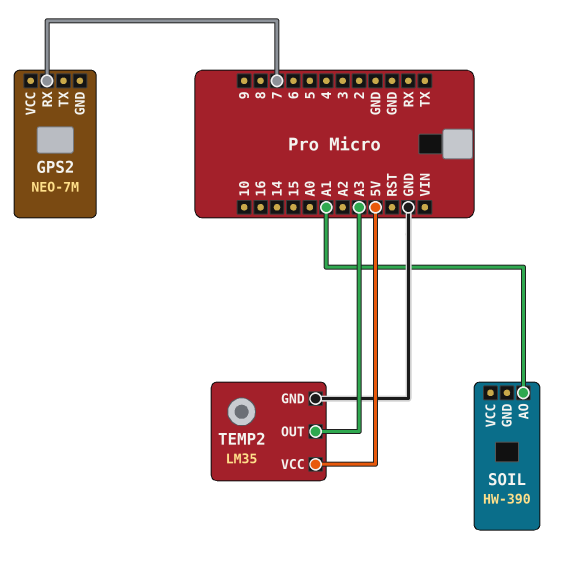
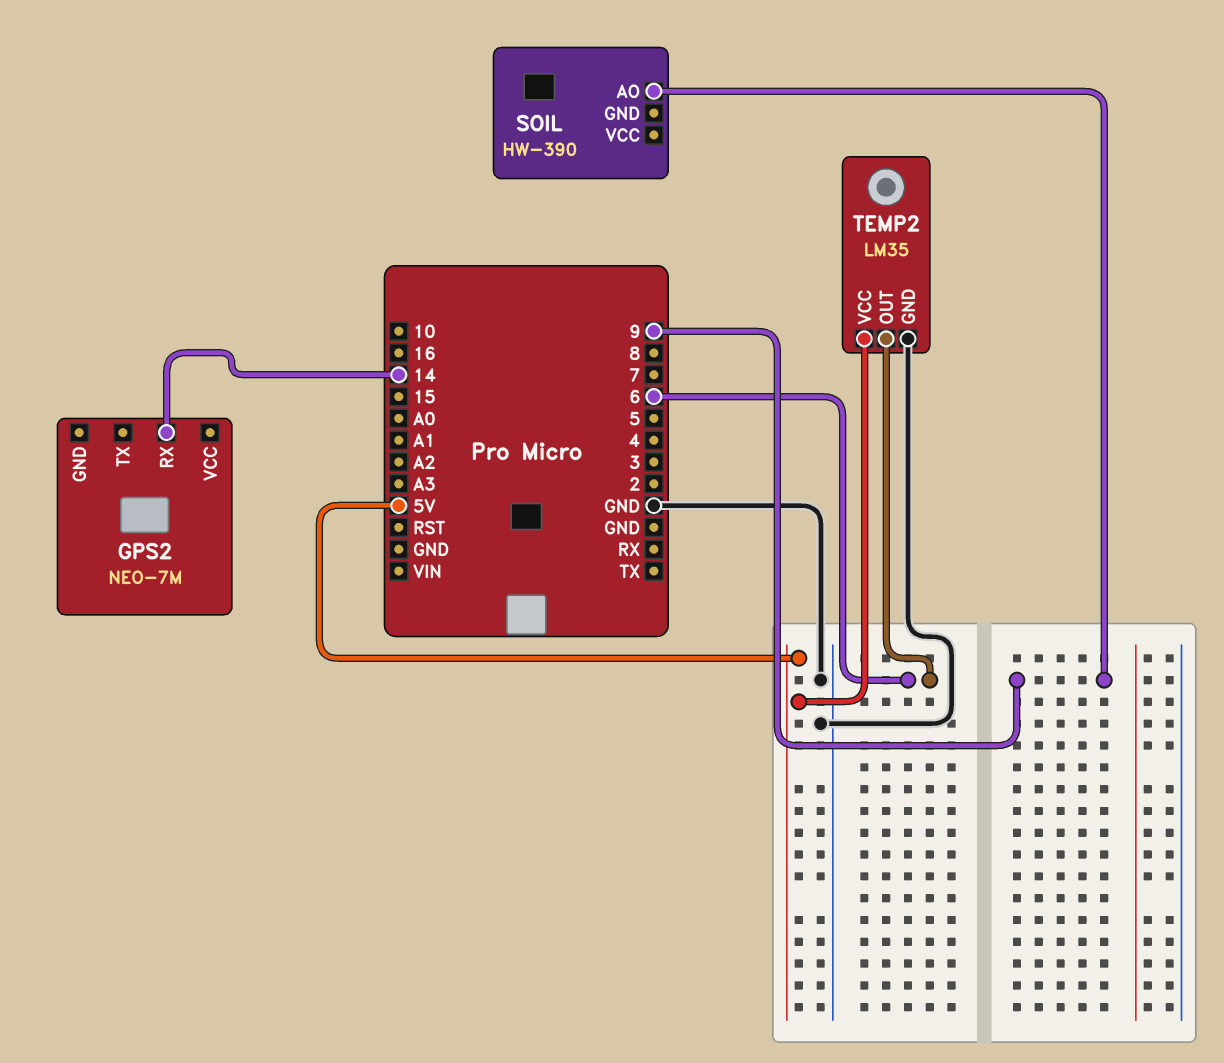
GPS2 pin RX: 7 -> 14
SOIL pin AO: A1 -> 9
TEMP2 pin OUT: A3 -> 6

